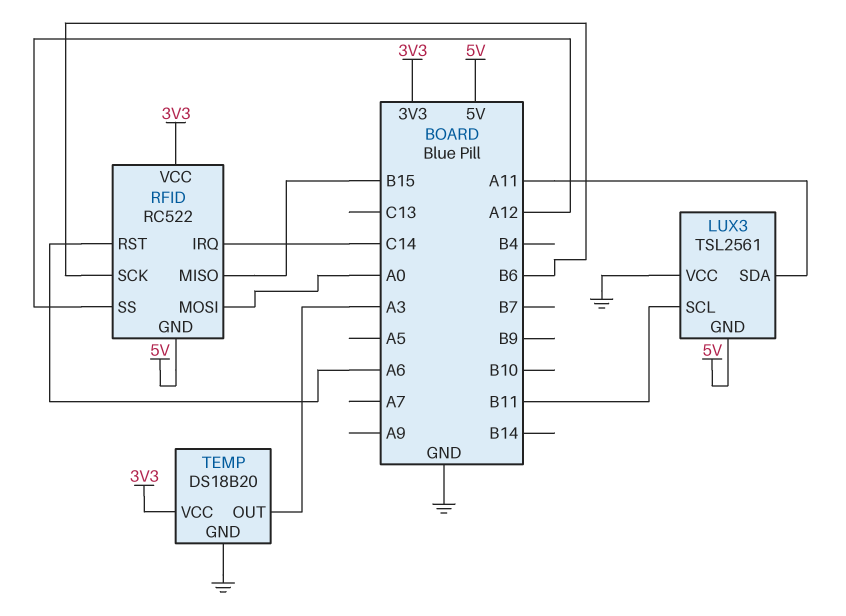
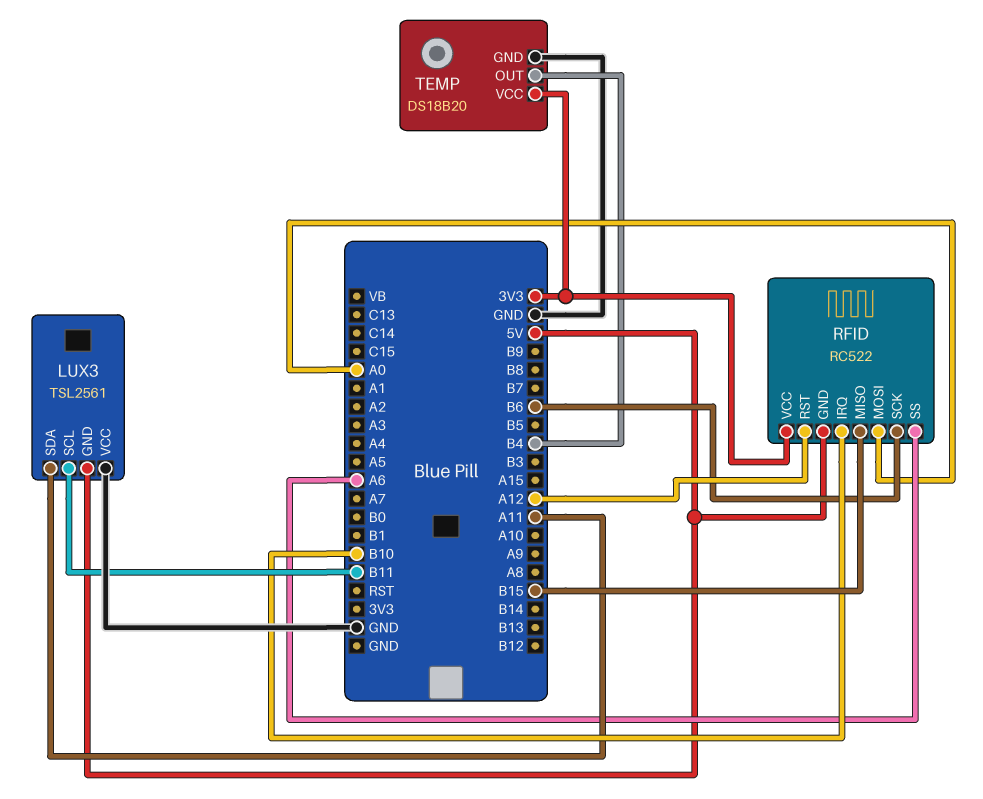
RFID pin IRQ: C14 -> B10
RFID pin RST: A6 -> A12
RFID pin SS: A12 -> A6
TEMP pin OUT: A3 -> B4

